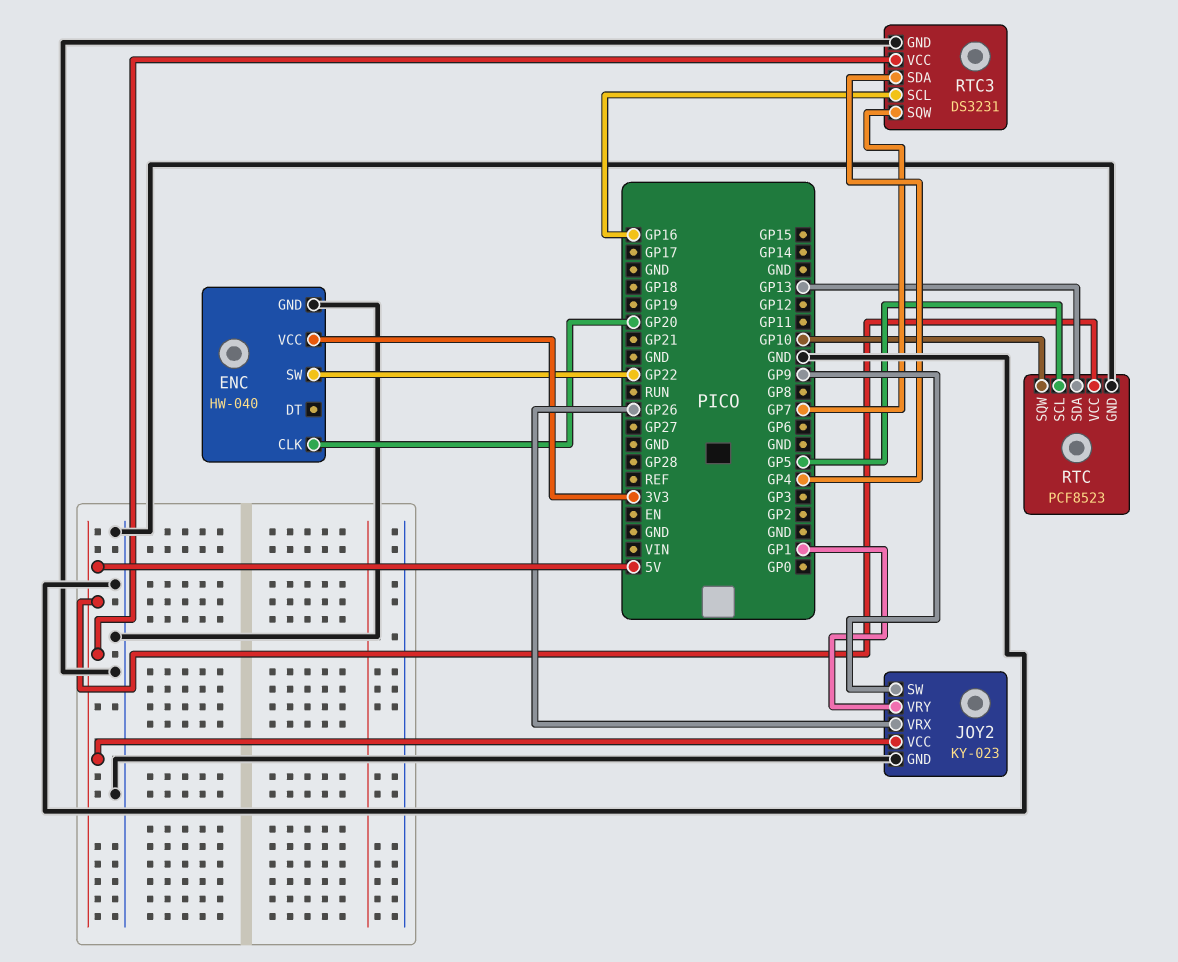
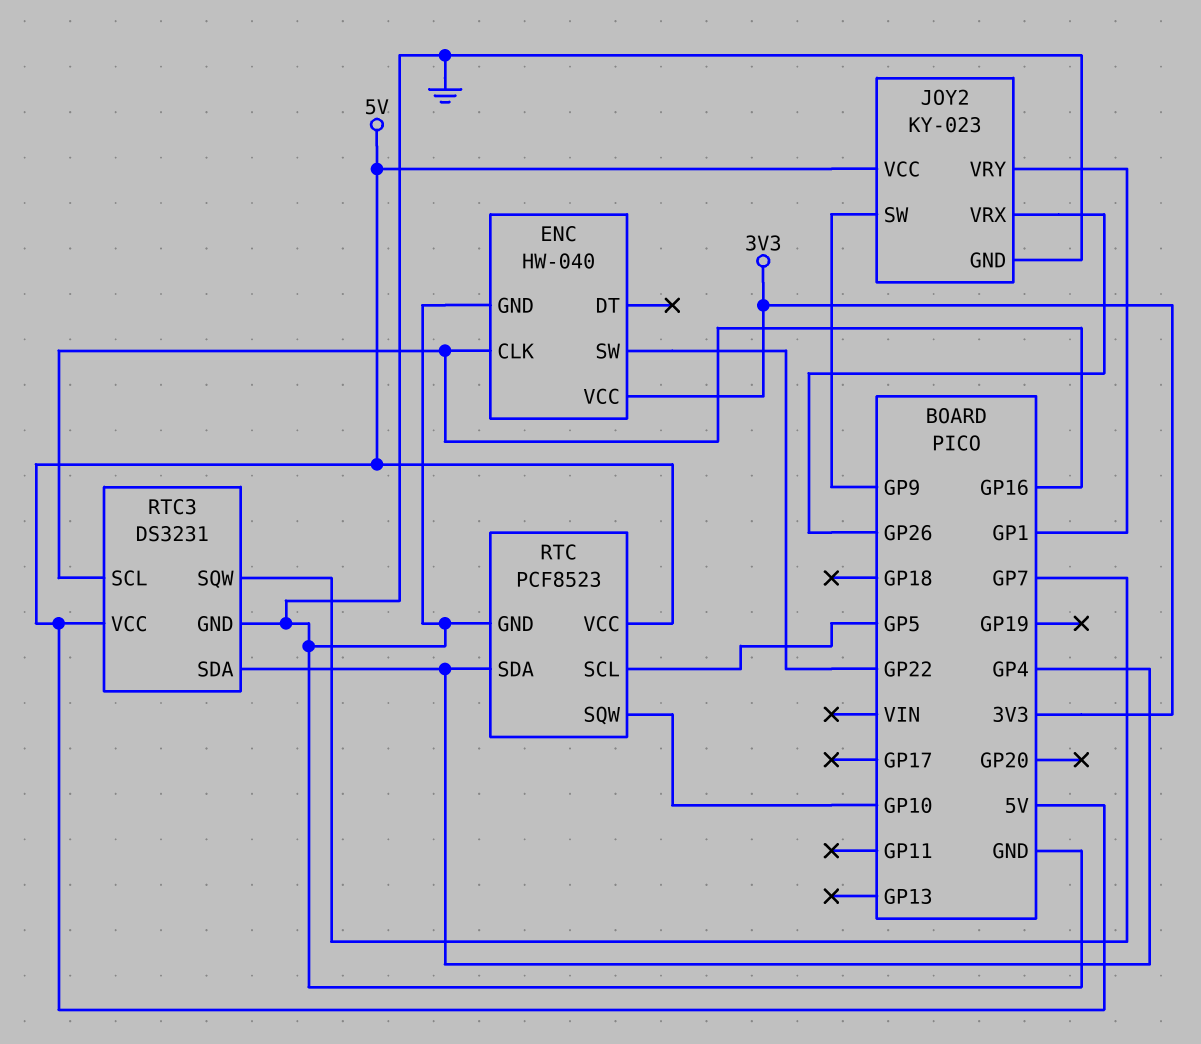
ENC pin CLK: GP20 -> GP16
RTC pin SDA: GP13 -> GP4

